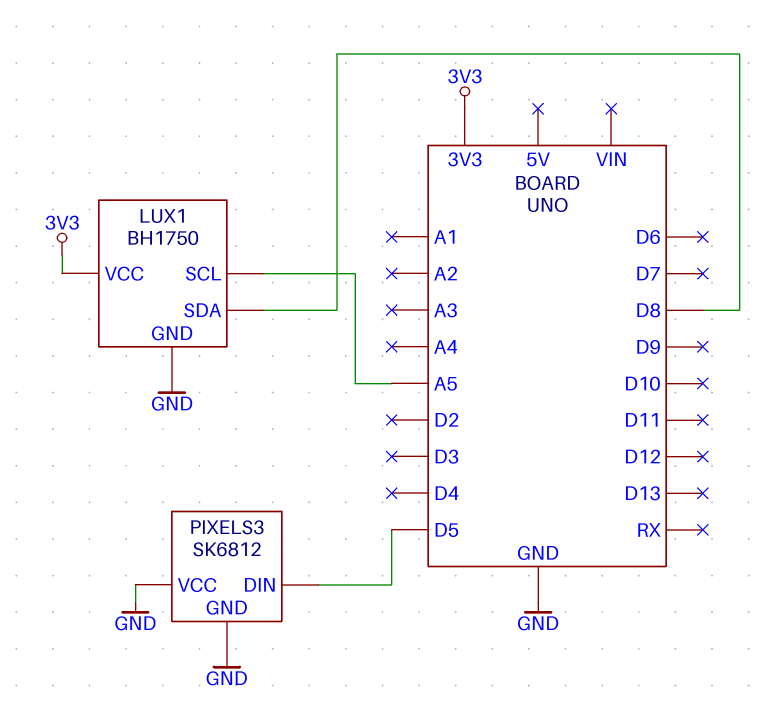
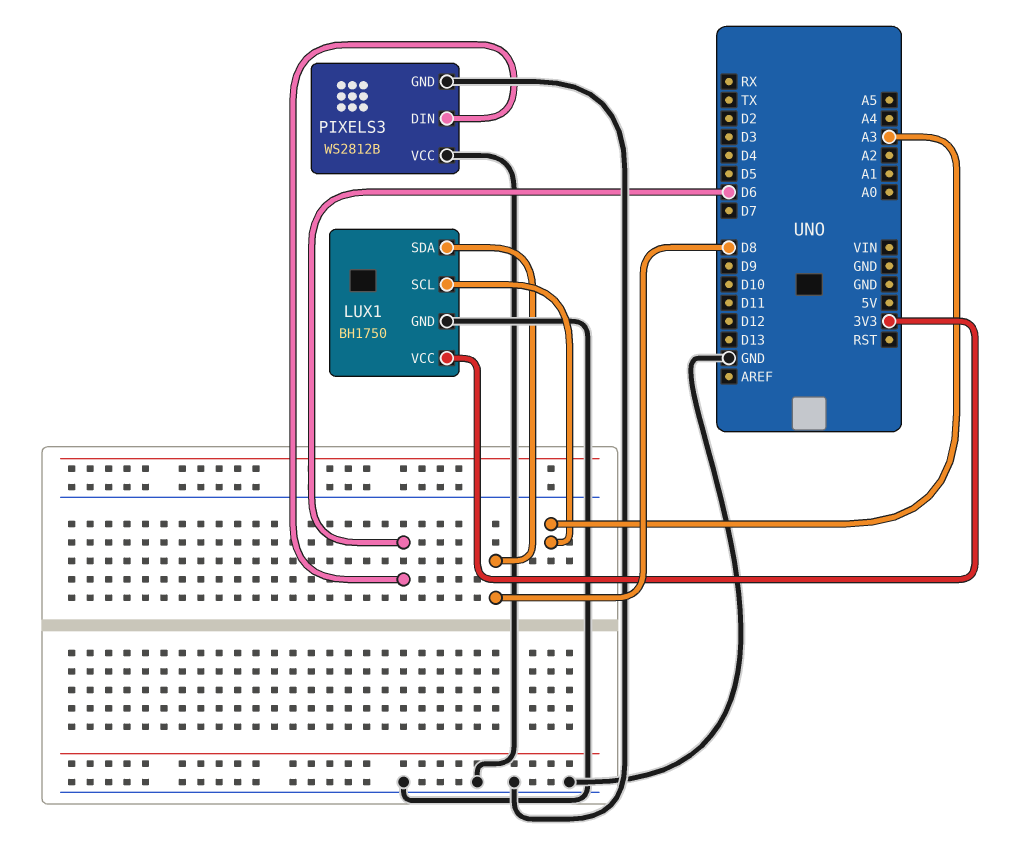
LUX1 pin SCL: A5 -> A3
PIXELS3: SK6812 -> WS2812B
PIXELS3 pin DIN: D5 -> D6

